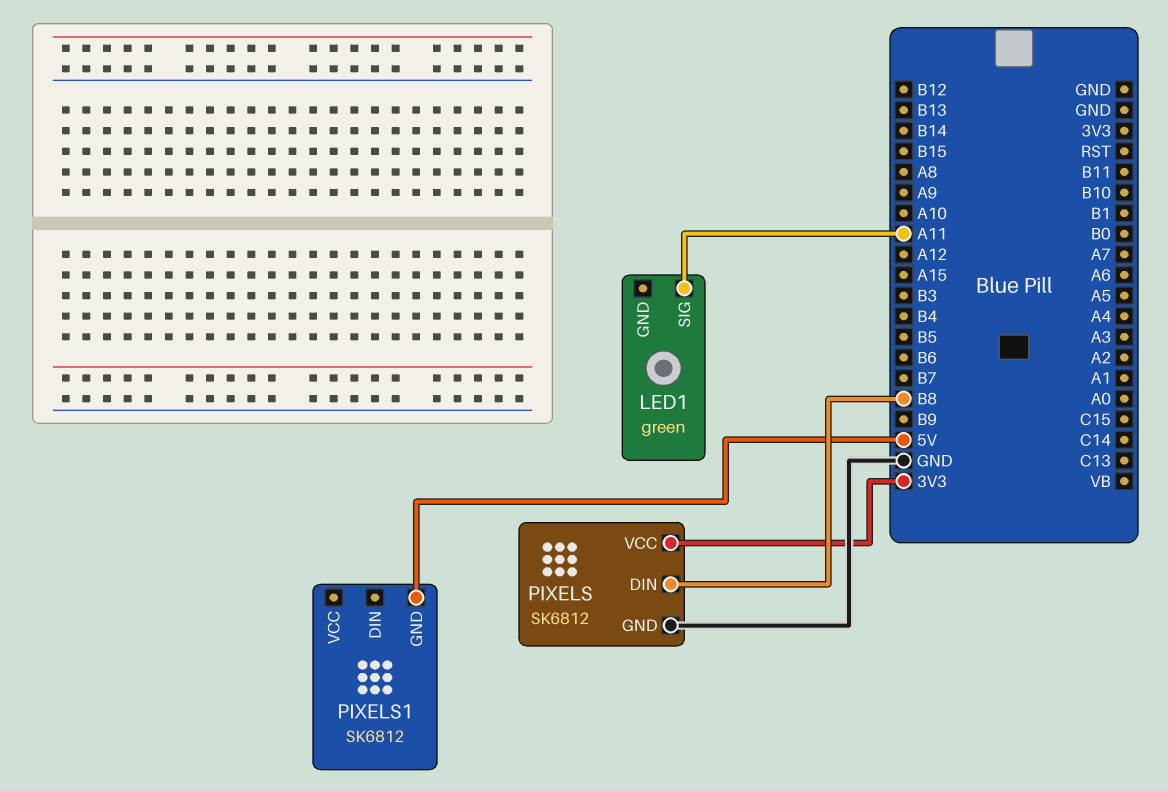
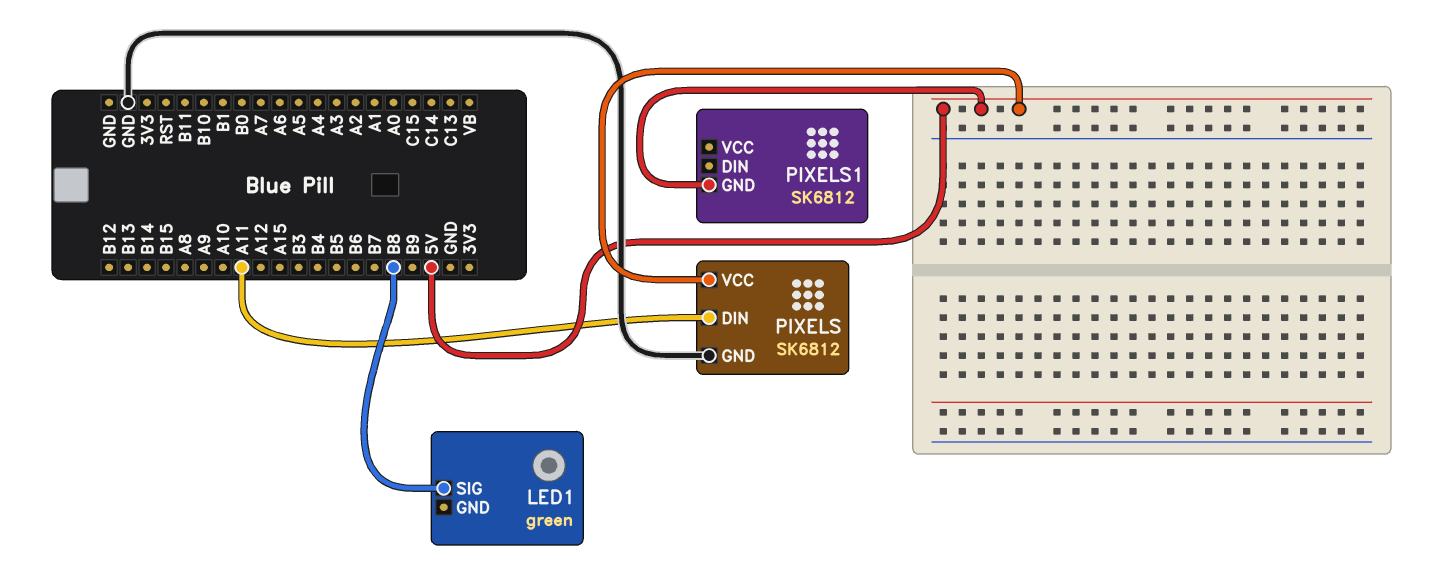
LED1 pin SIG: A11 -> B8
PIXELS pin DIN: B8 -> A11
PIXELS pin VCC: 3V3 -> 5V

